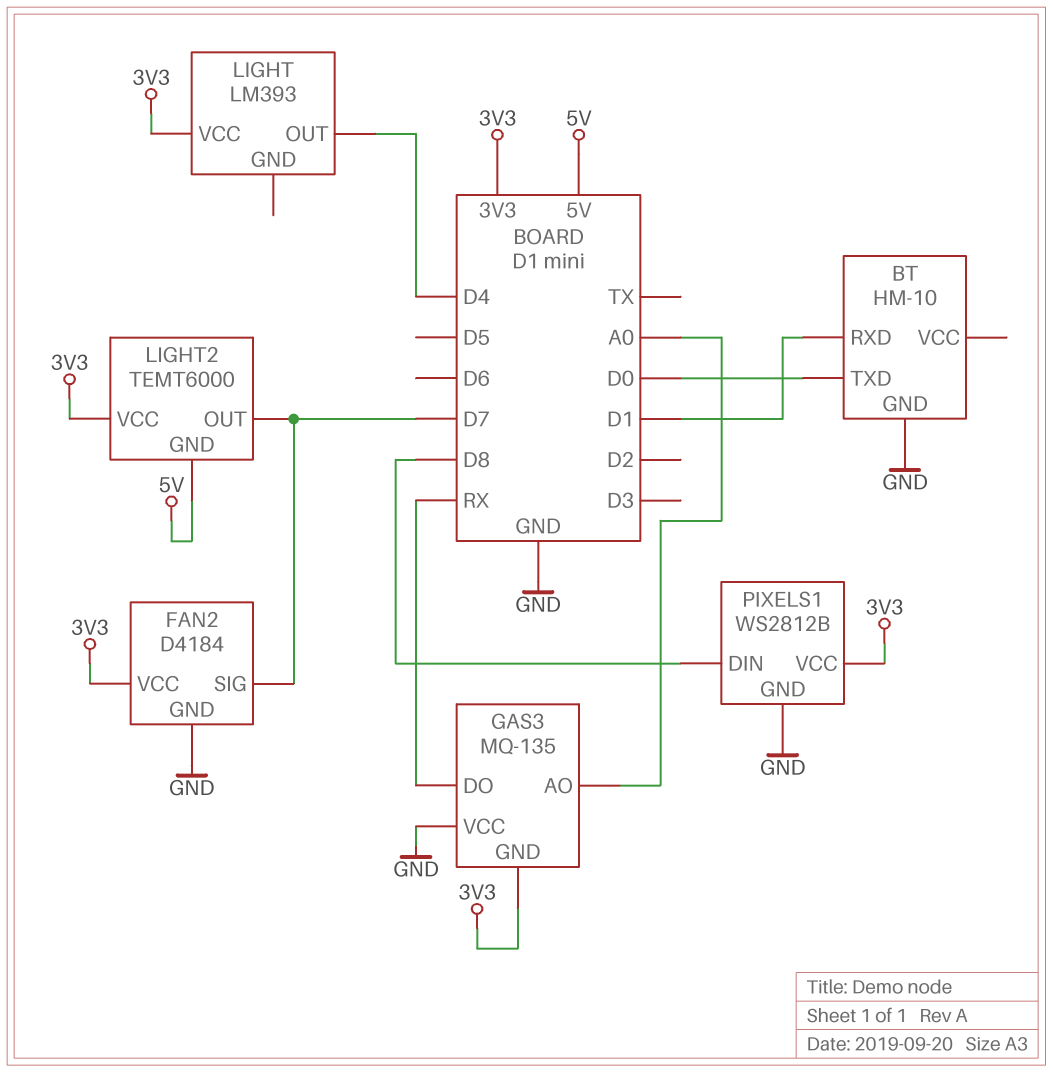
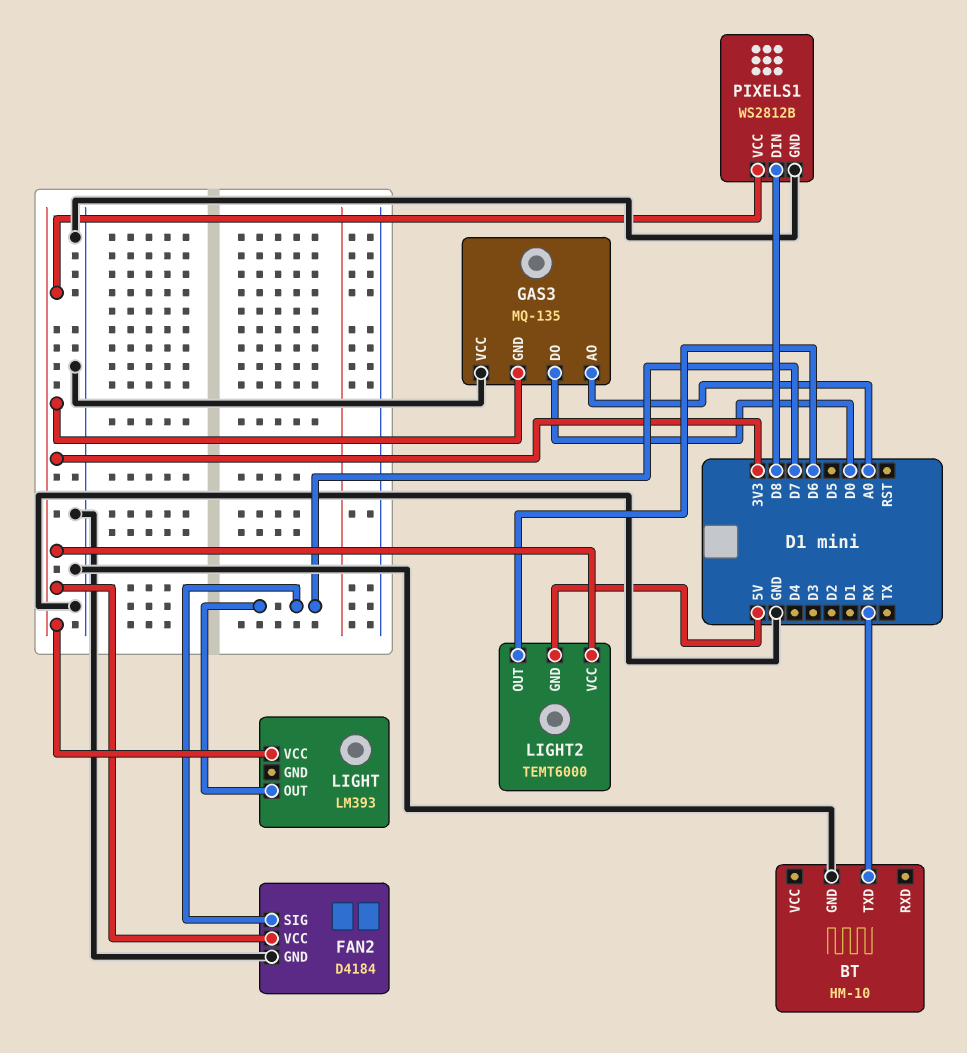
BT pin RXD: D1 -> none
BT pin TXD: D0 -> RX
GAS3 pin DO: RX -> D0
LIGHT pin OUT: D4 -> D7
LIGHT2 pin OUT: D7 -> D6

